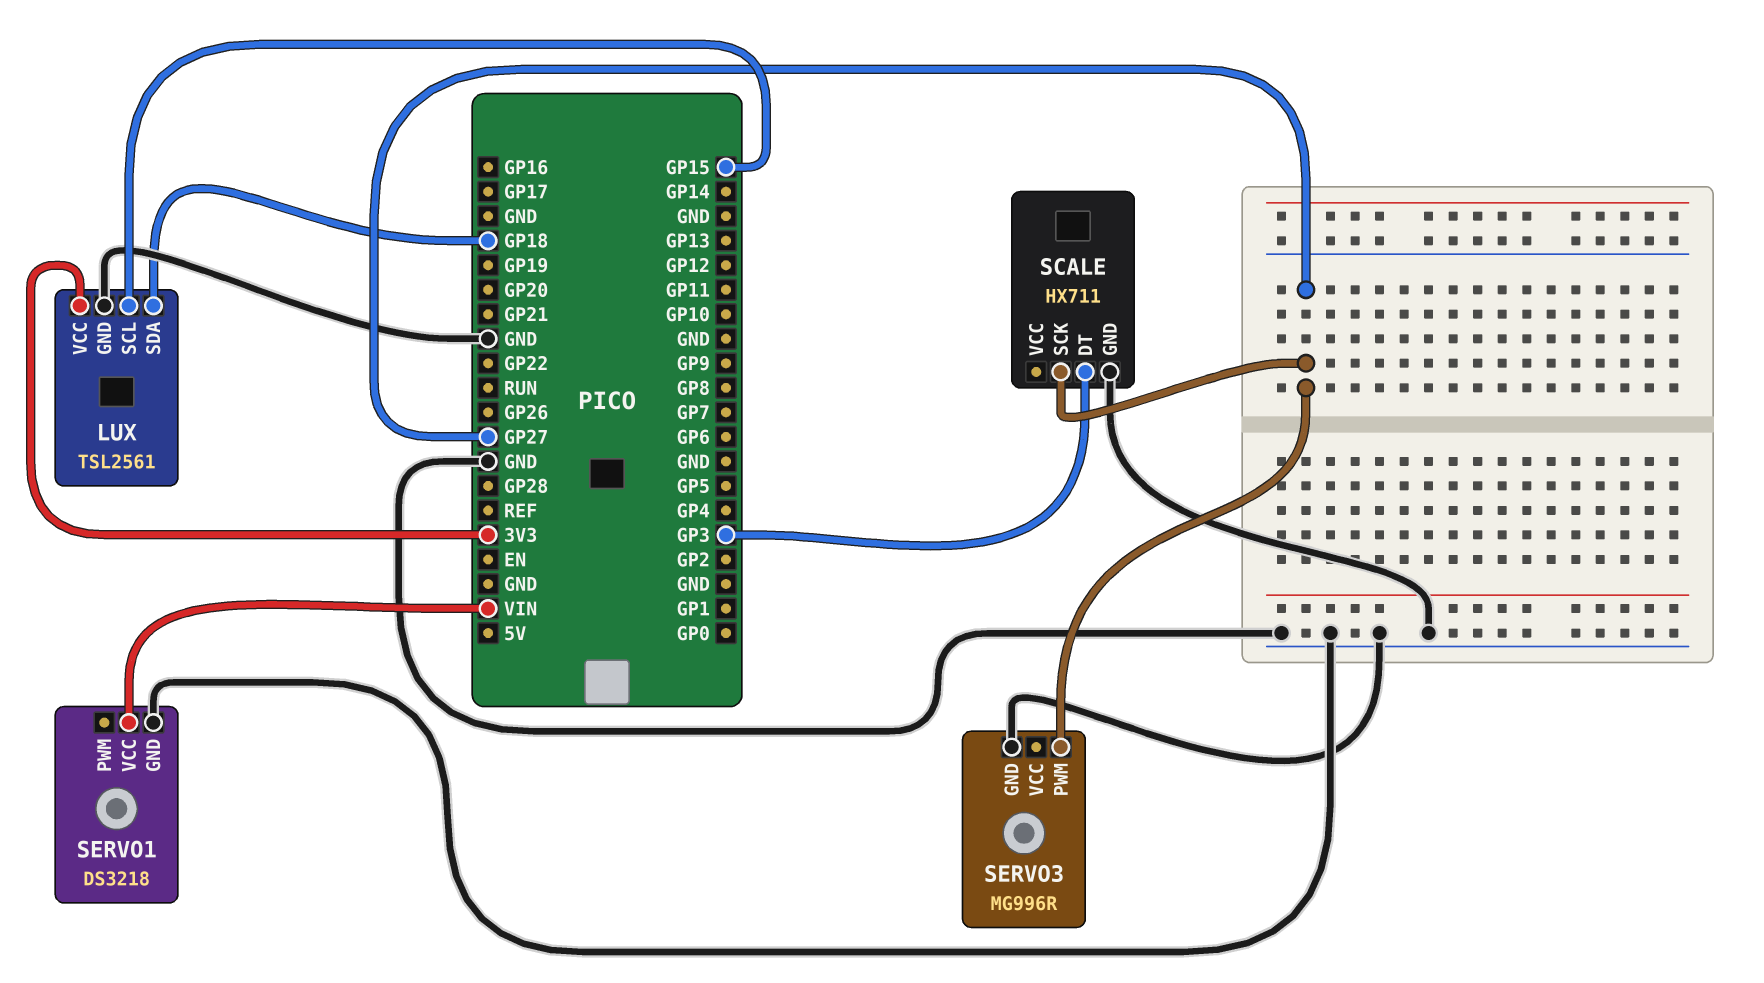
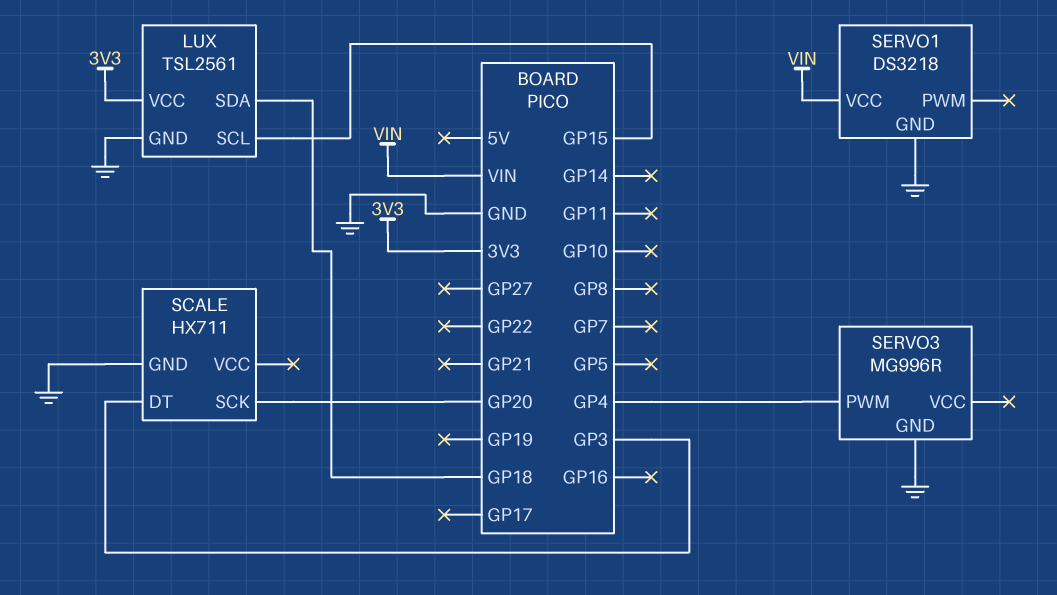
SCALE pin SCK: GP27 -> GP20
SERVO3 pin PWM: GP27 -> GP4

